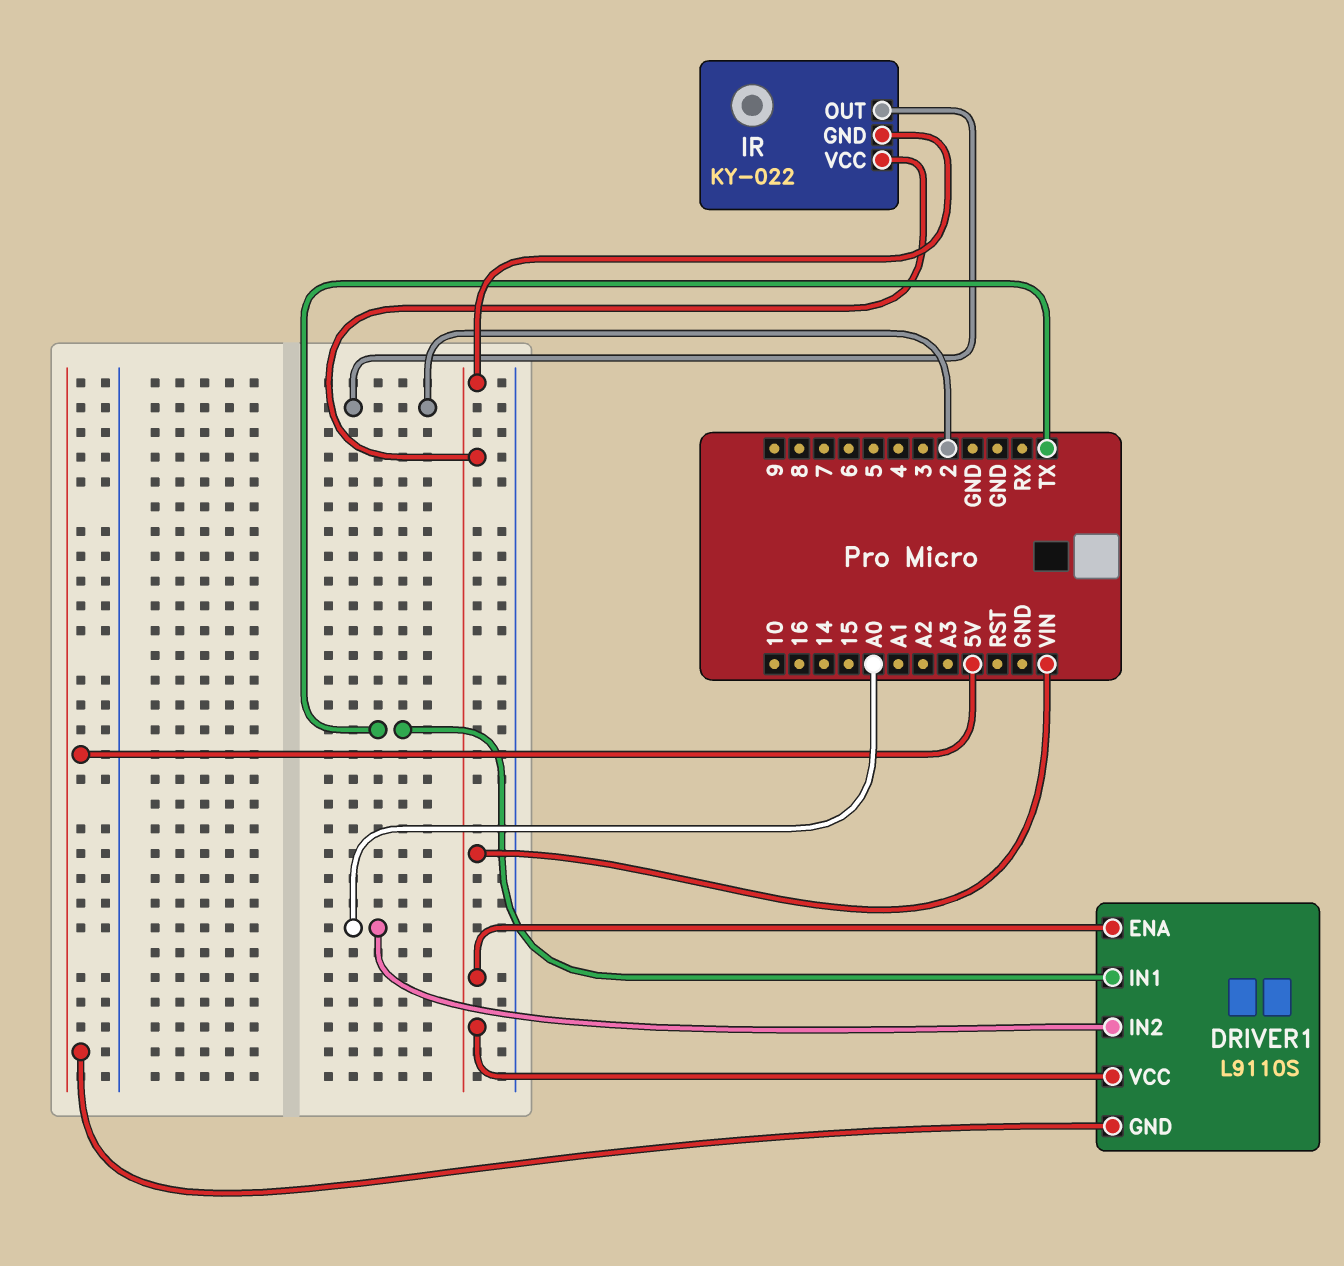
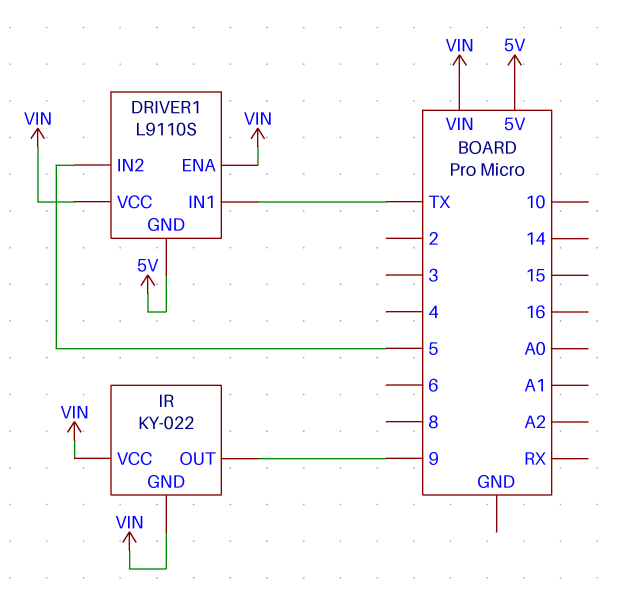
DRIVER1 pin IN2: A0 -> 5
IR pin OUT: 2 -> 9

